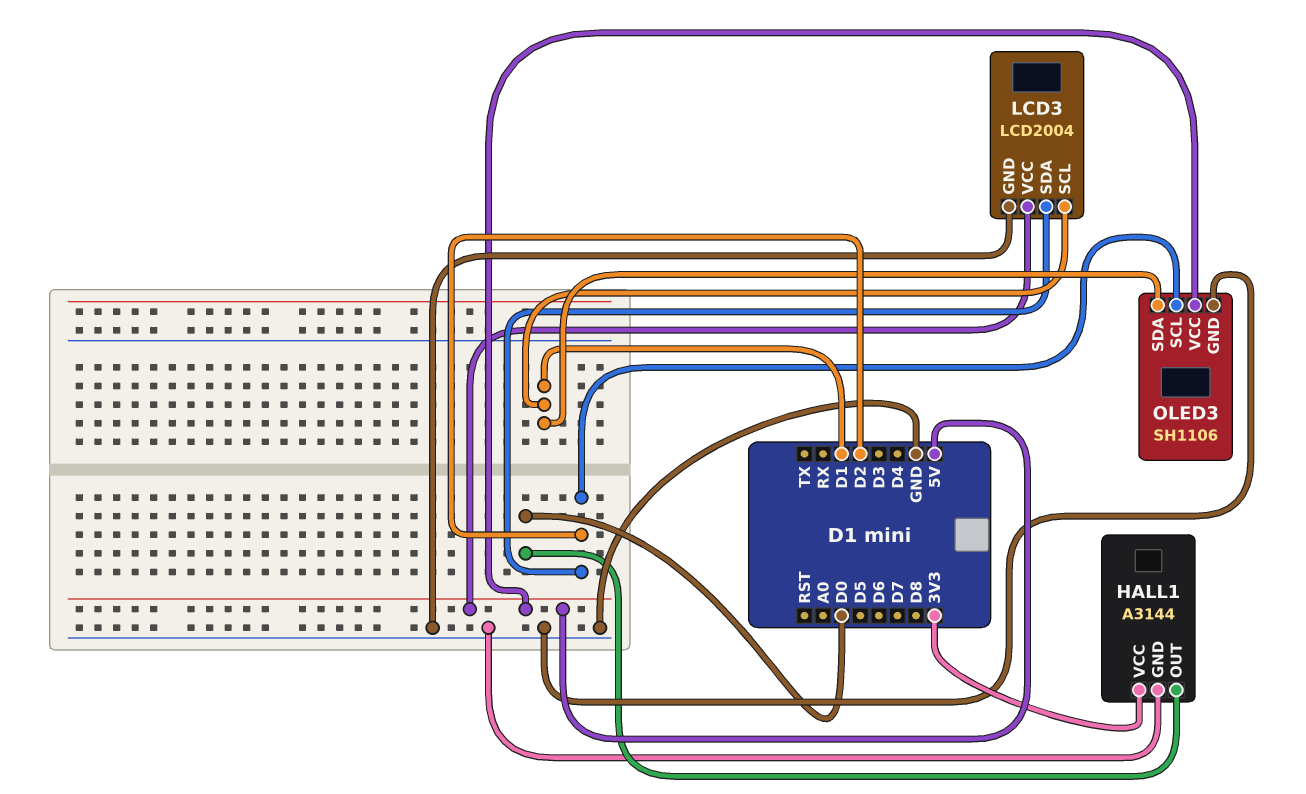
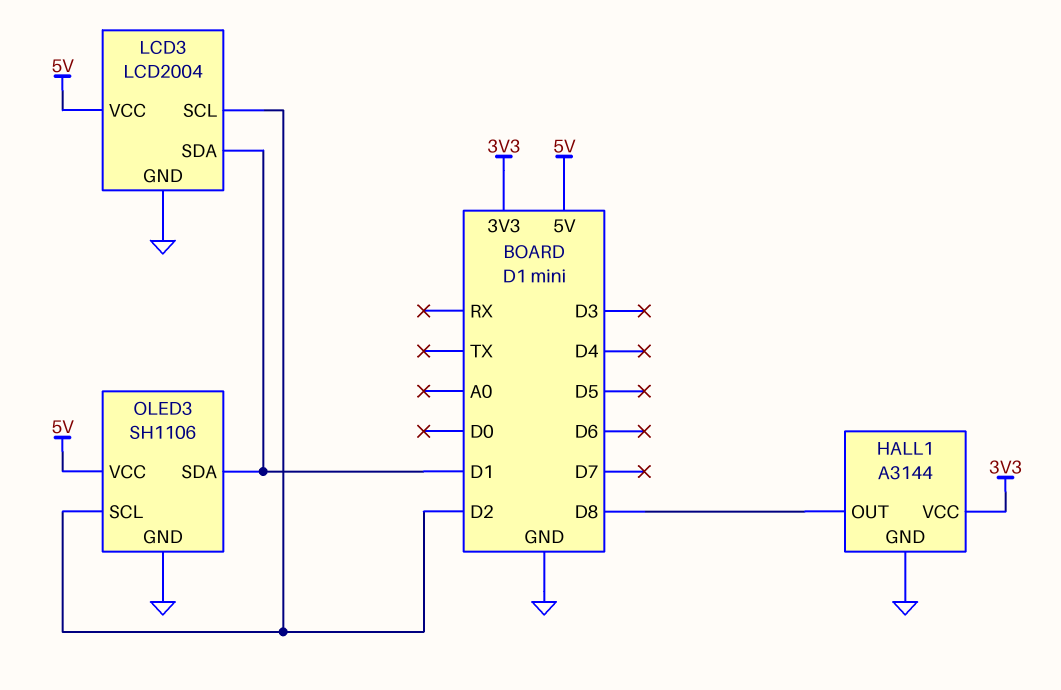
HALL1 pin OUT: D0 -> D8
LCD3 pin SCL: D1 -> D2
LCD3 pin SDA: D2 -> D1

